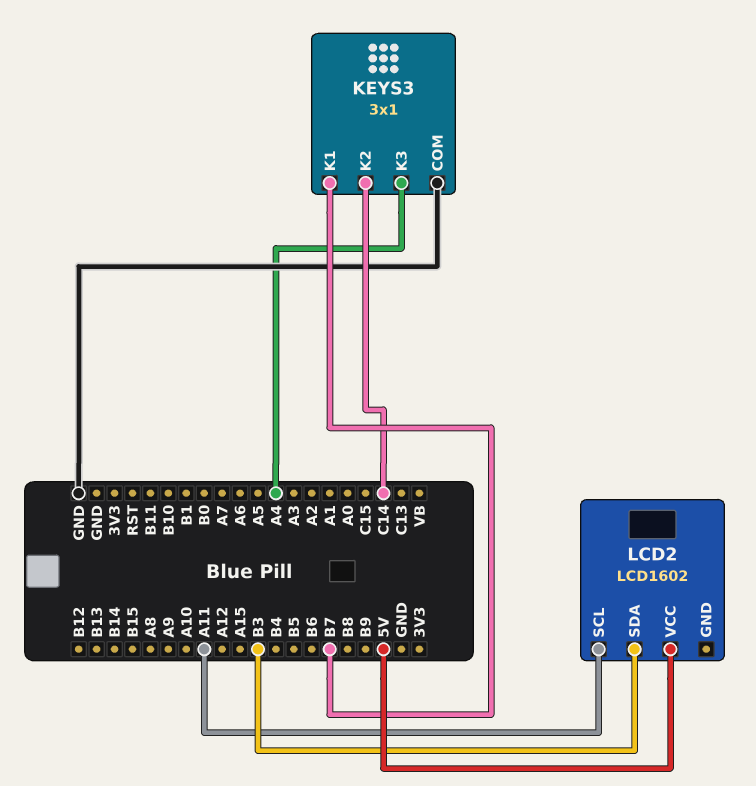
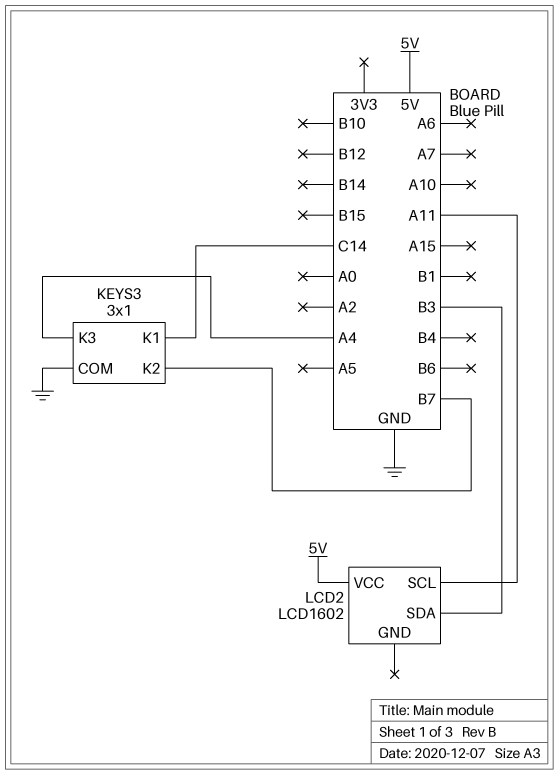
KEYS3 pin K1: B7 -> C14
KEYS3 pin K2: C14 -> B7

